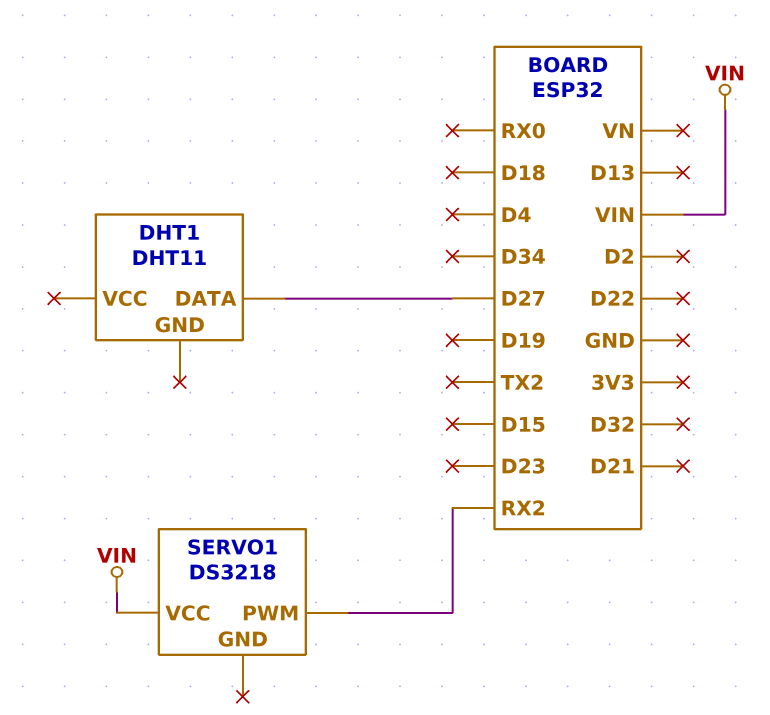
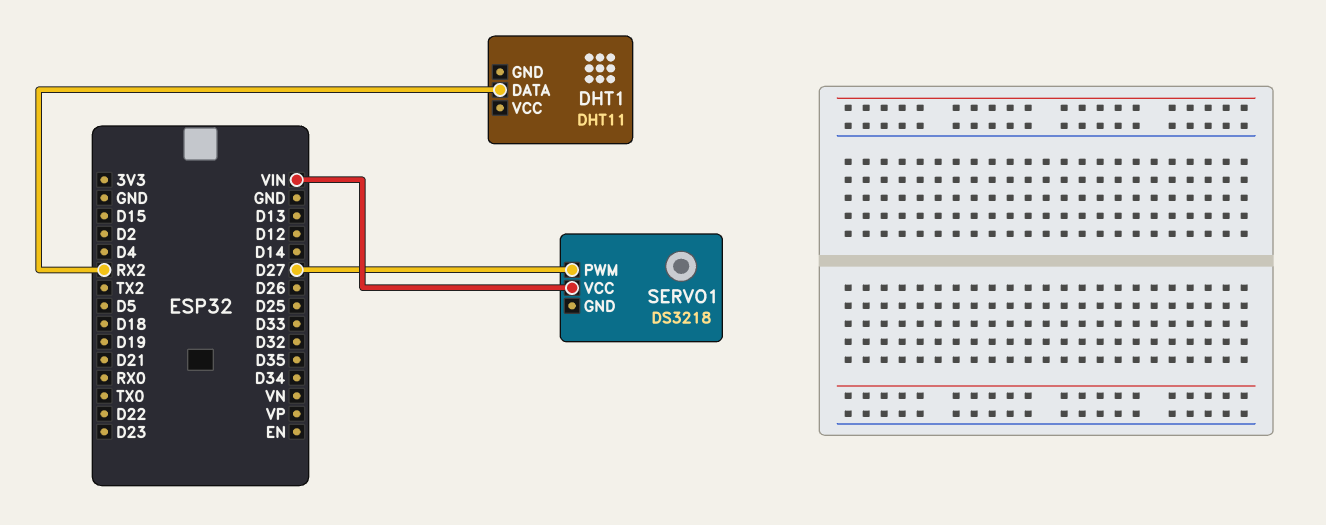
DHT1 pin DATA: D27 -> RX2
SERVO1 pin PWM: RX2 -> D27

